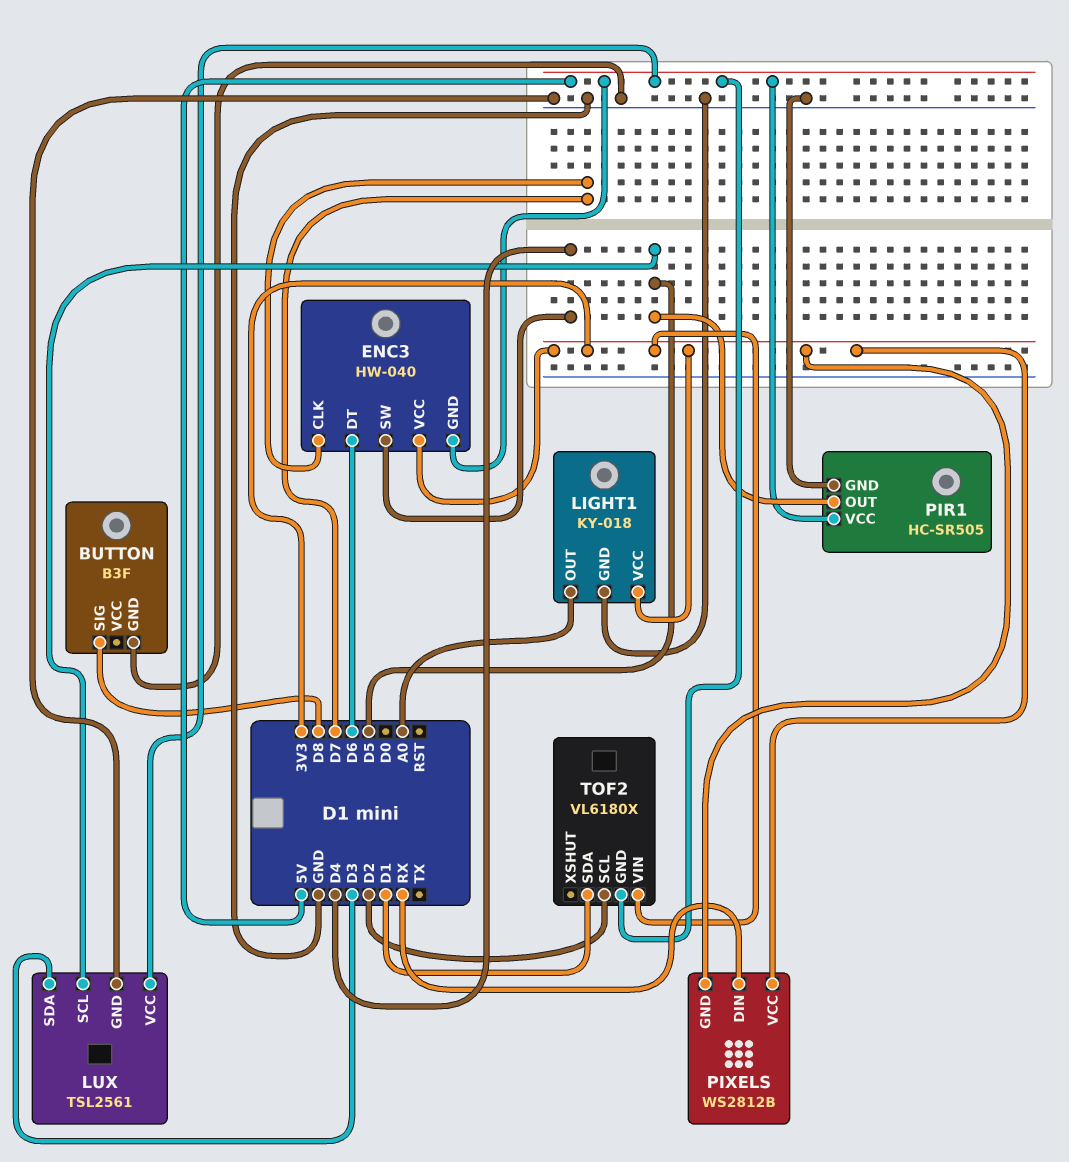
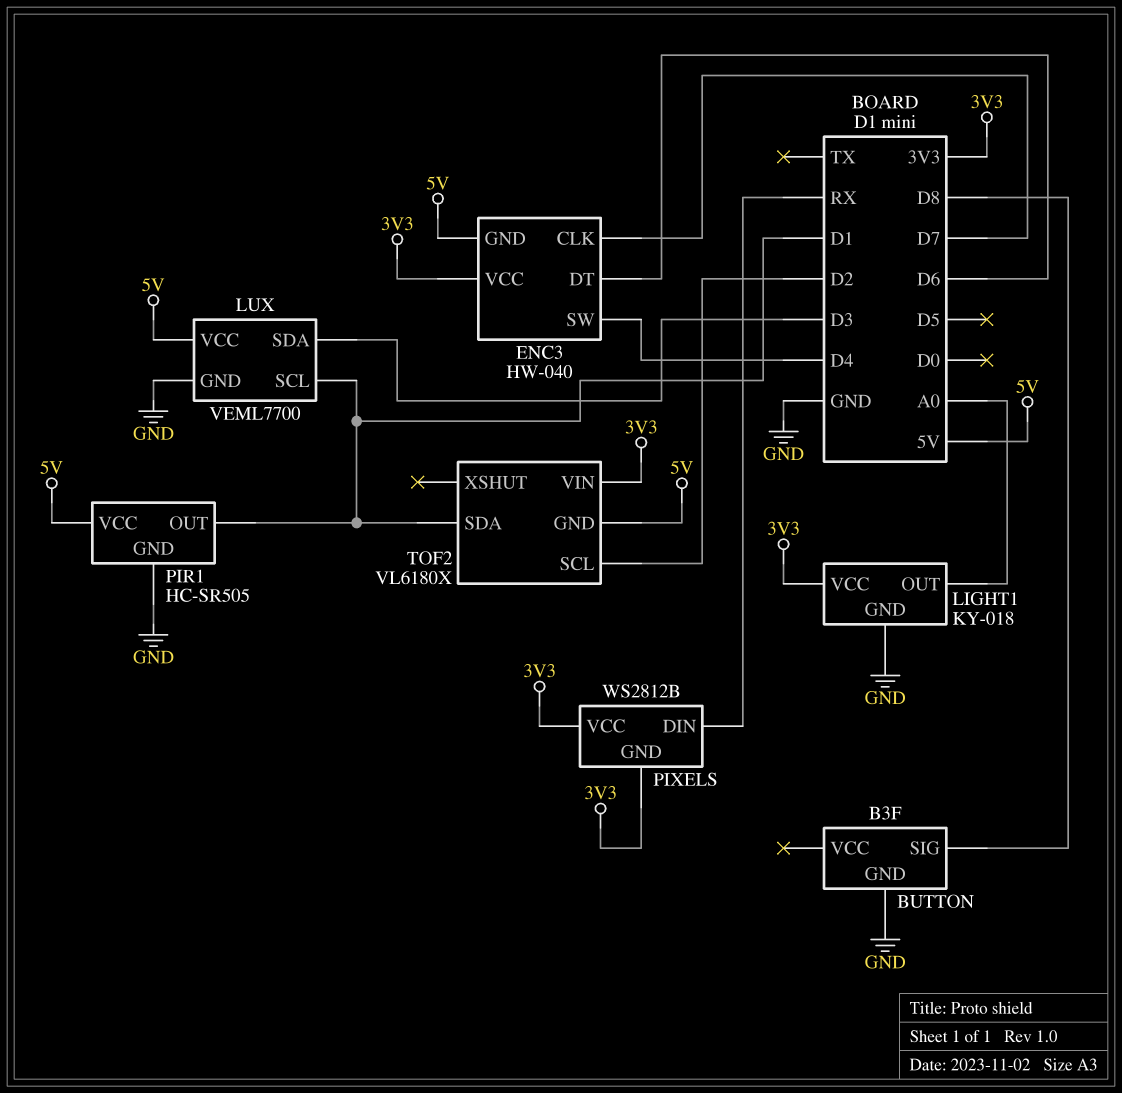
LUX: TSL2561 -> VEML7700
LUX pin SCL: D5 -> D1
PIR1 pin OUT: D5 -> D1

